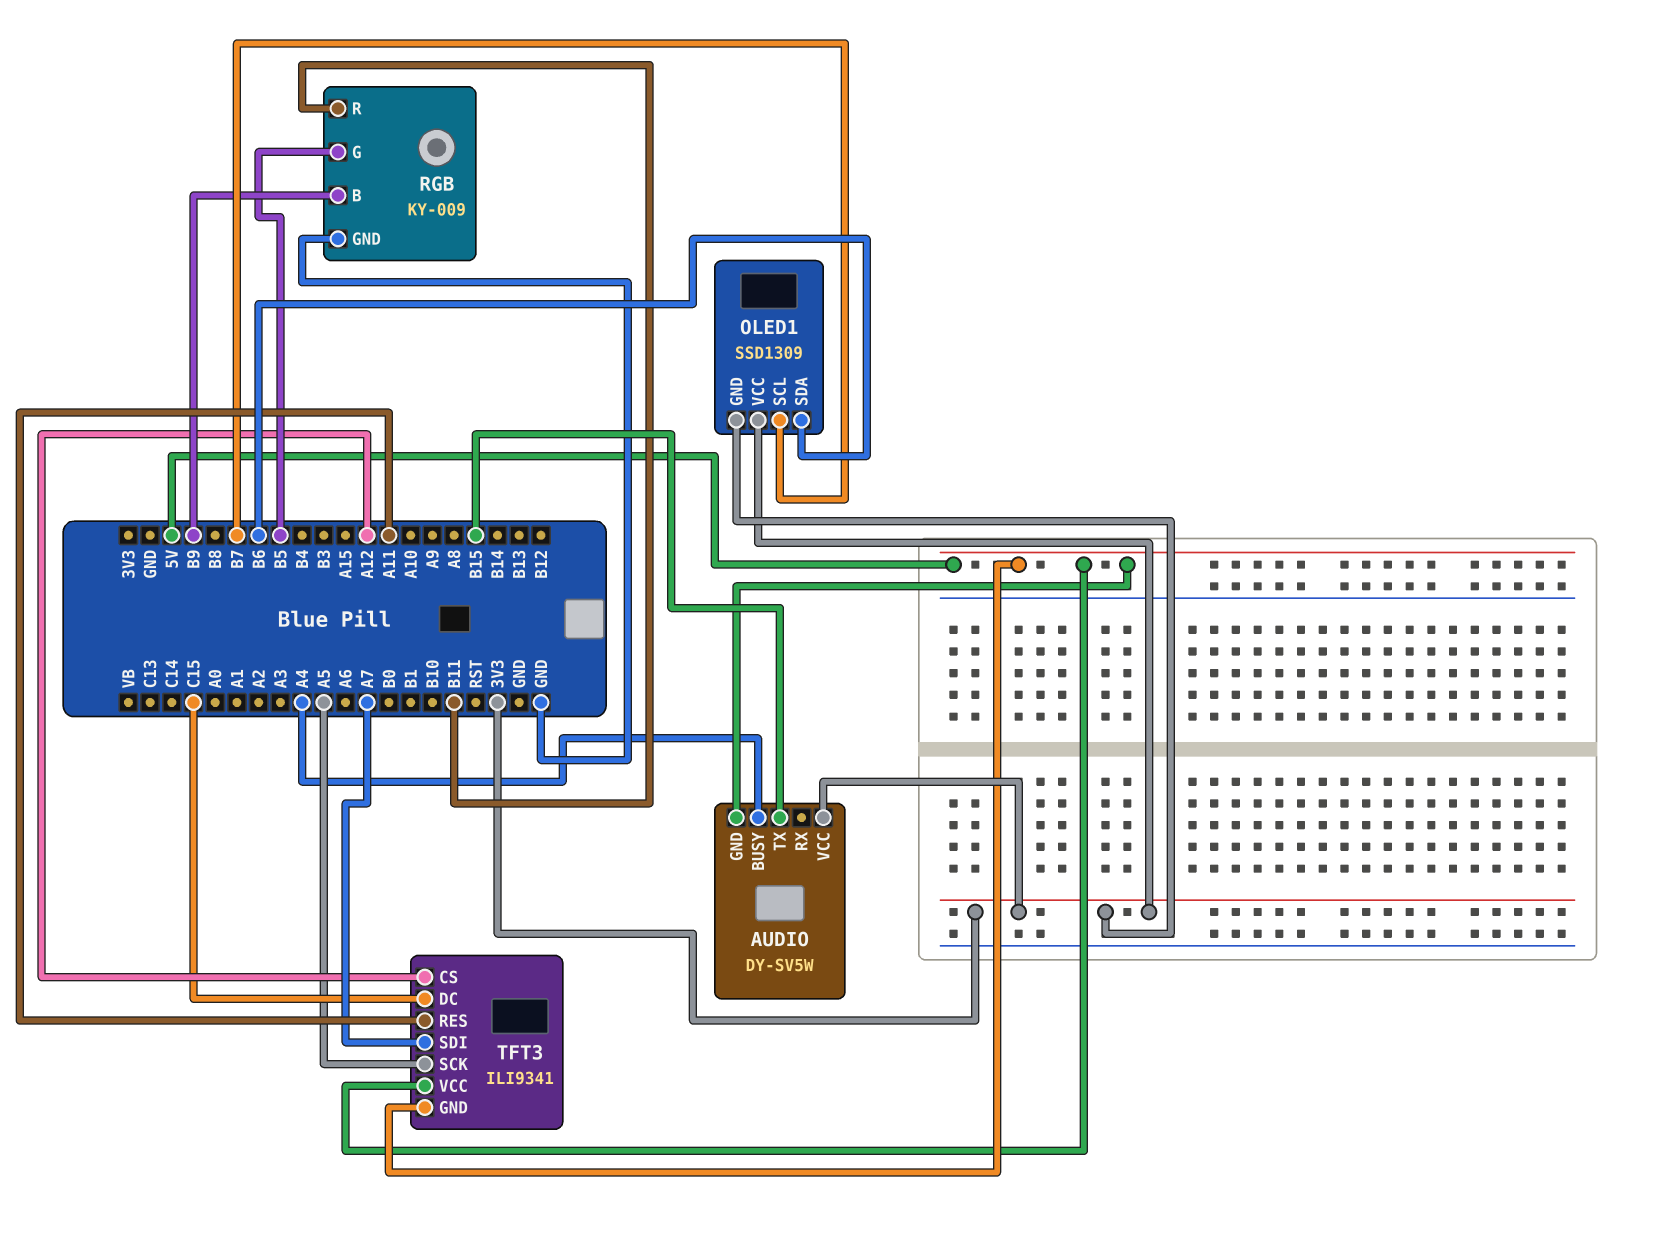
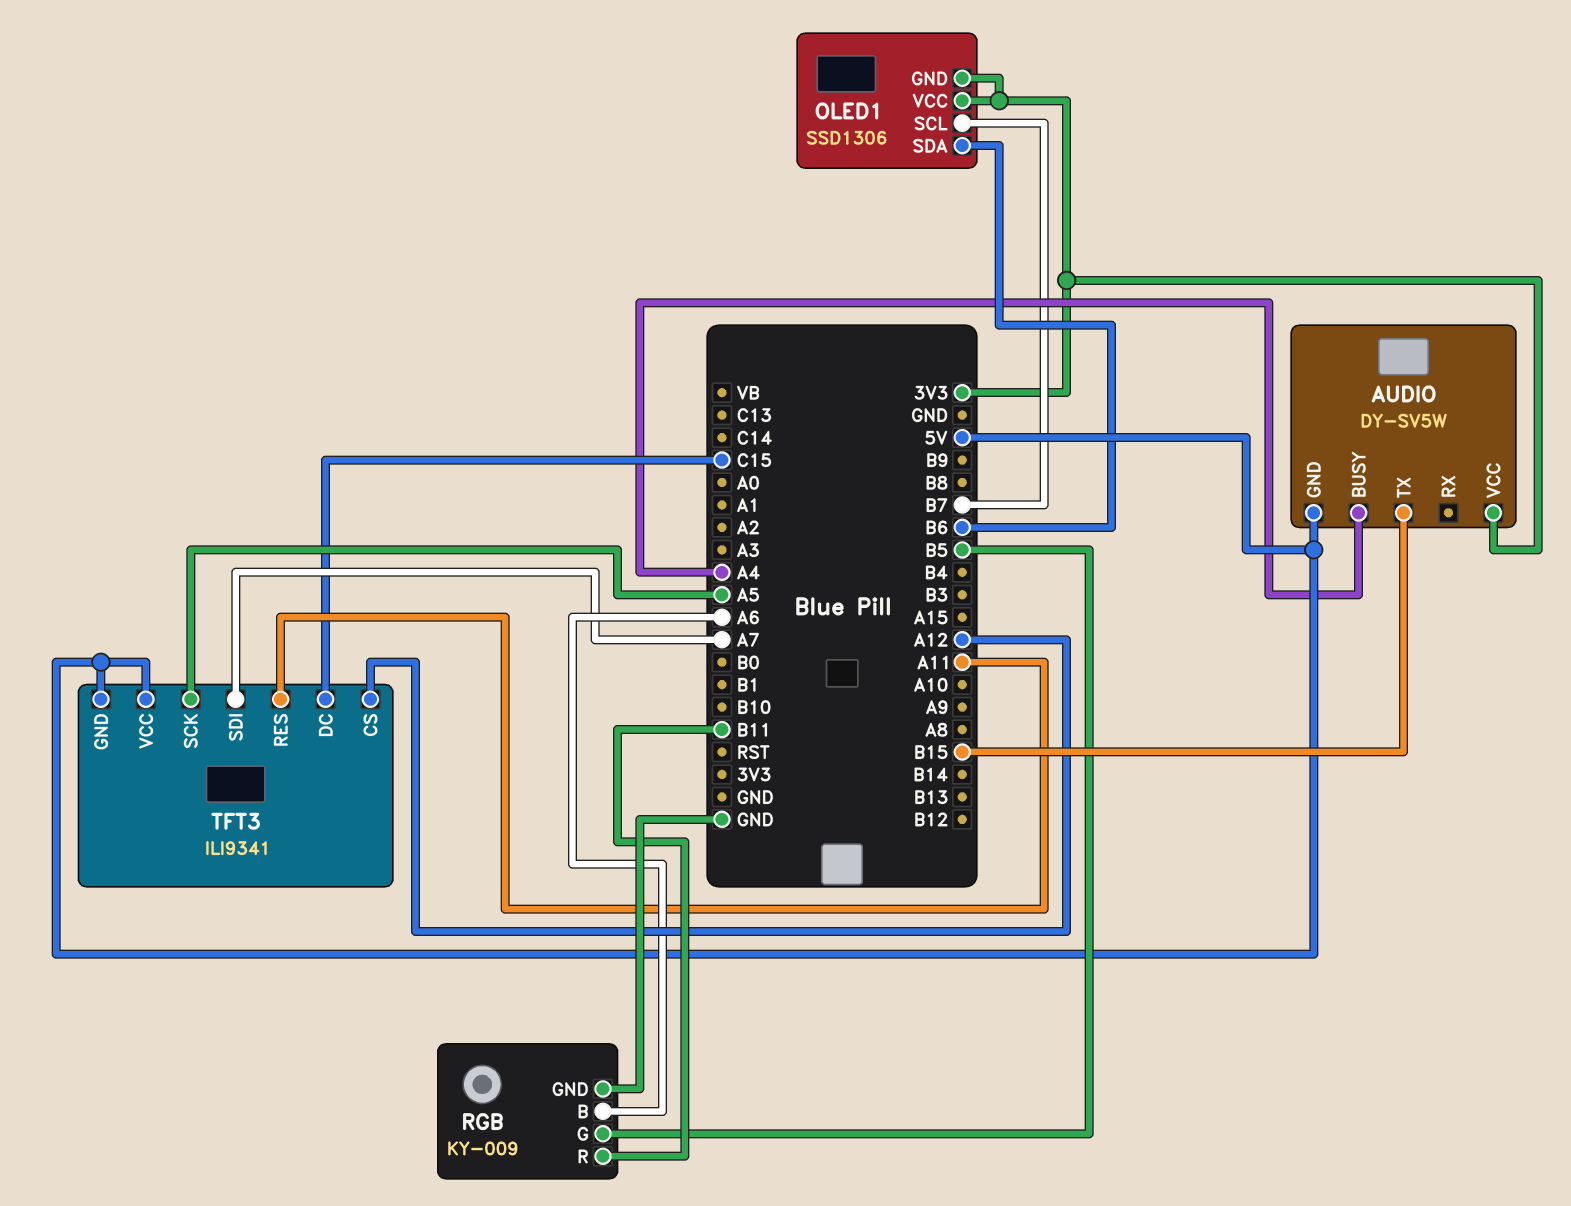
OLED1: SSD1309 -> SSD1306
RGB pin B: B9 -> A6

